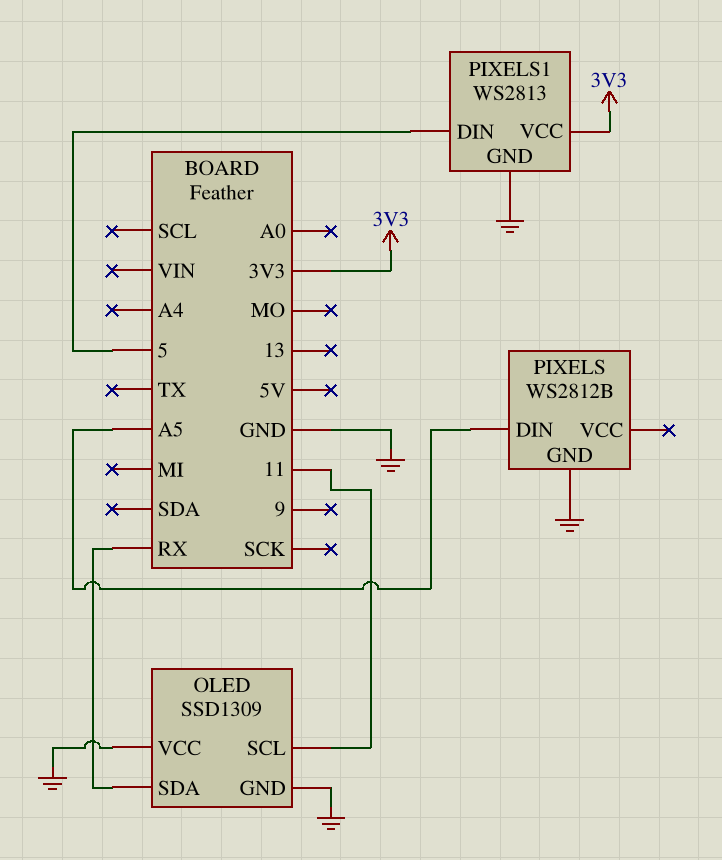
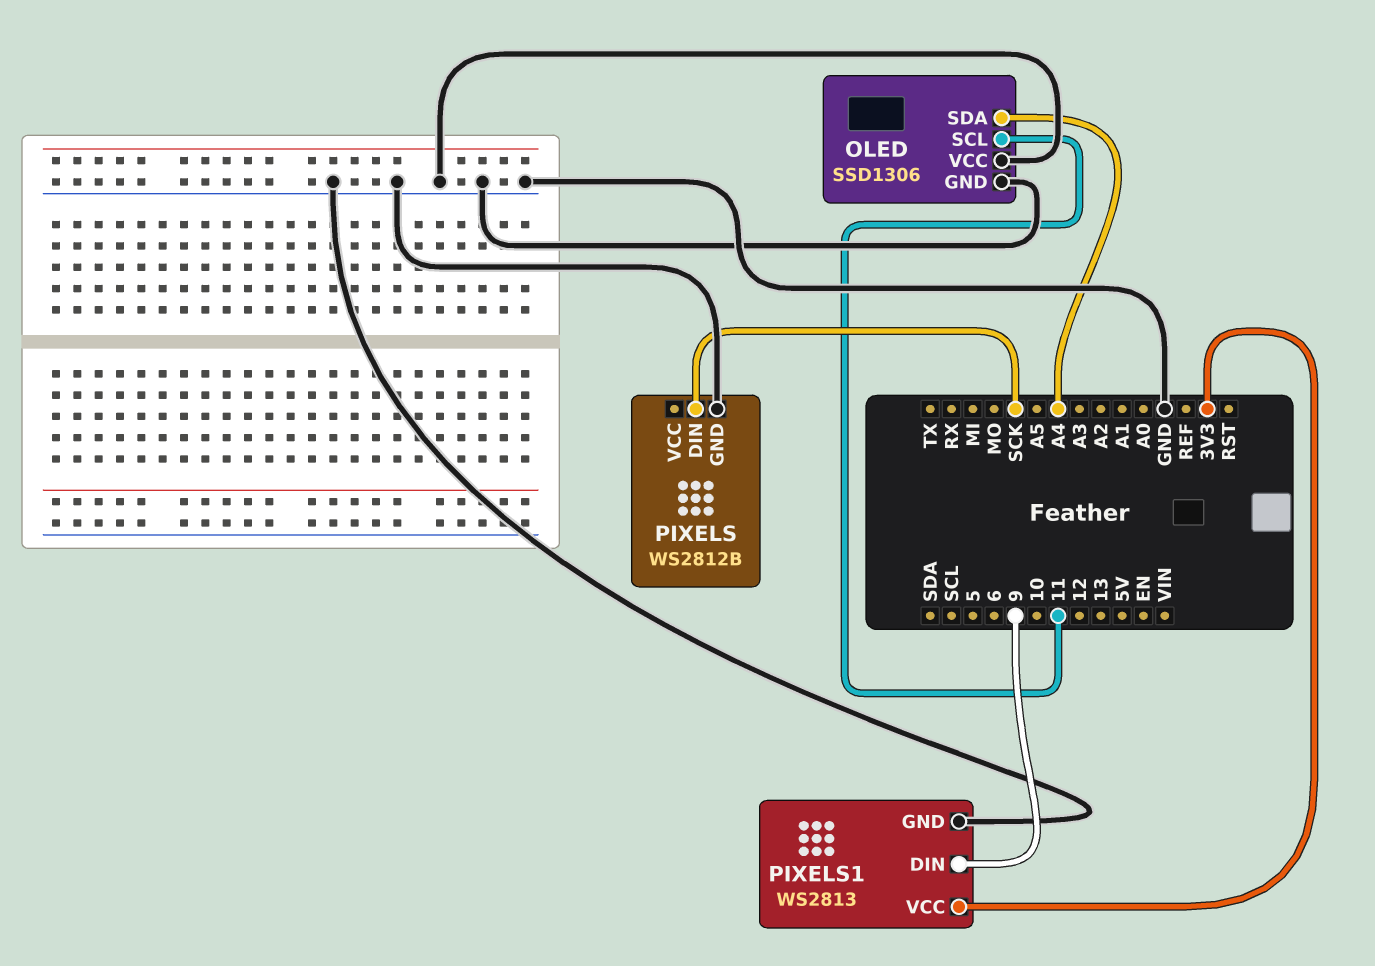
OLED: SSD1309 -> SSD1306
OLED pin SDA: RX -> A4
PIXELS pin DIN: A5 -> SCK
PIXELS1 pin DIN: 5 -> 9

